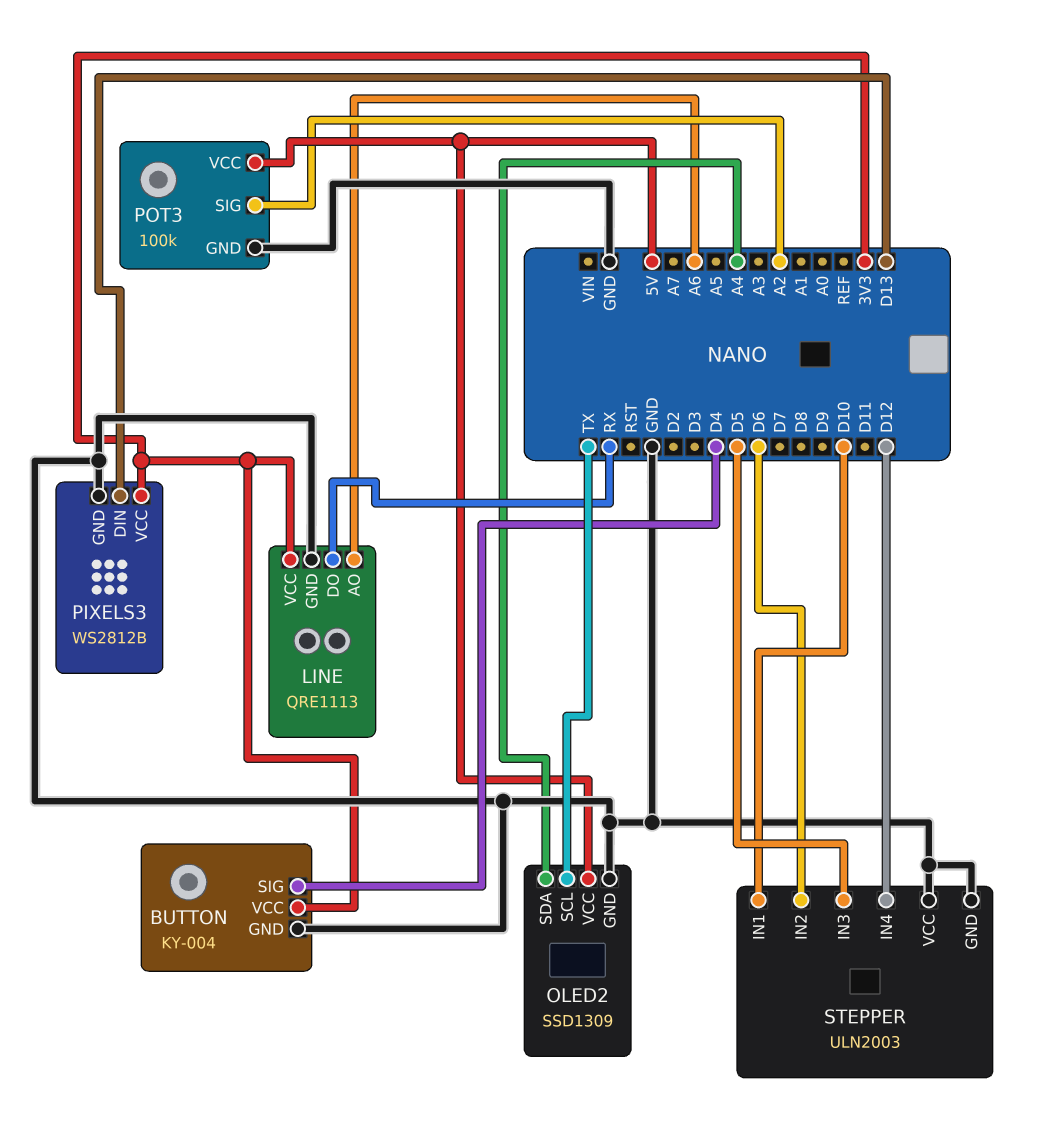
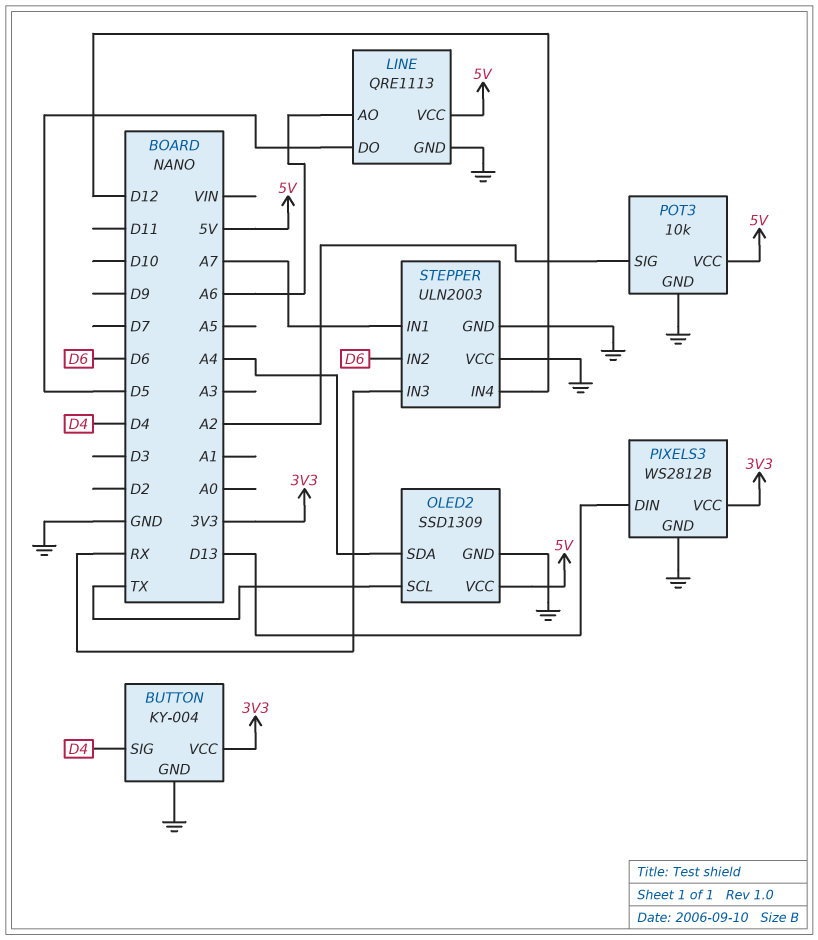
LINE pin DO: RX -> D5
LINE pin VCC: 3V3 -> 5V
POT3: 100k -> 10k
STEPPER pin IN1: D10 -> A7
STEPPER pin IN3: D5 -> RX

